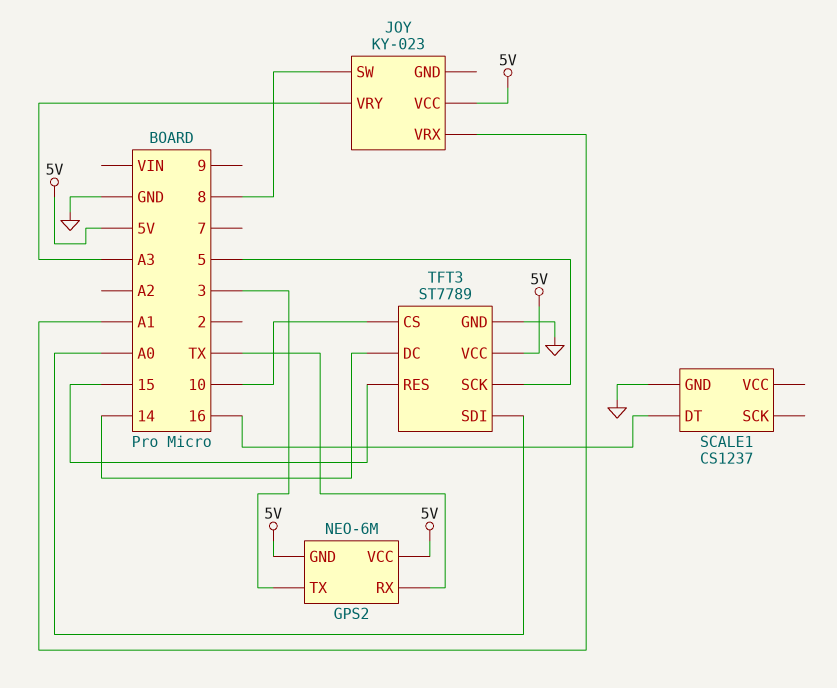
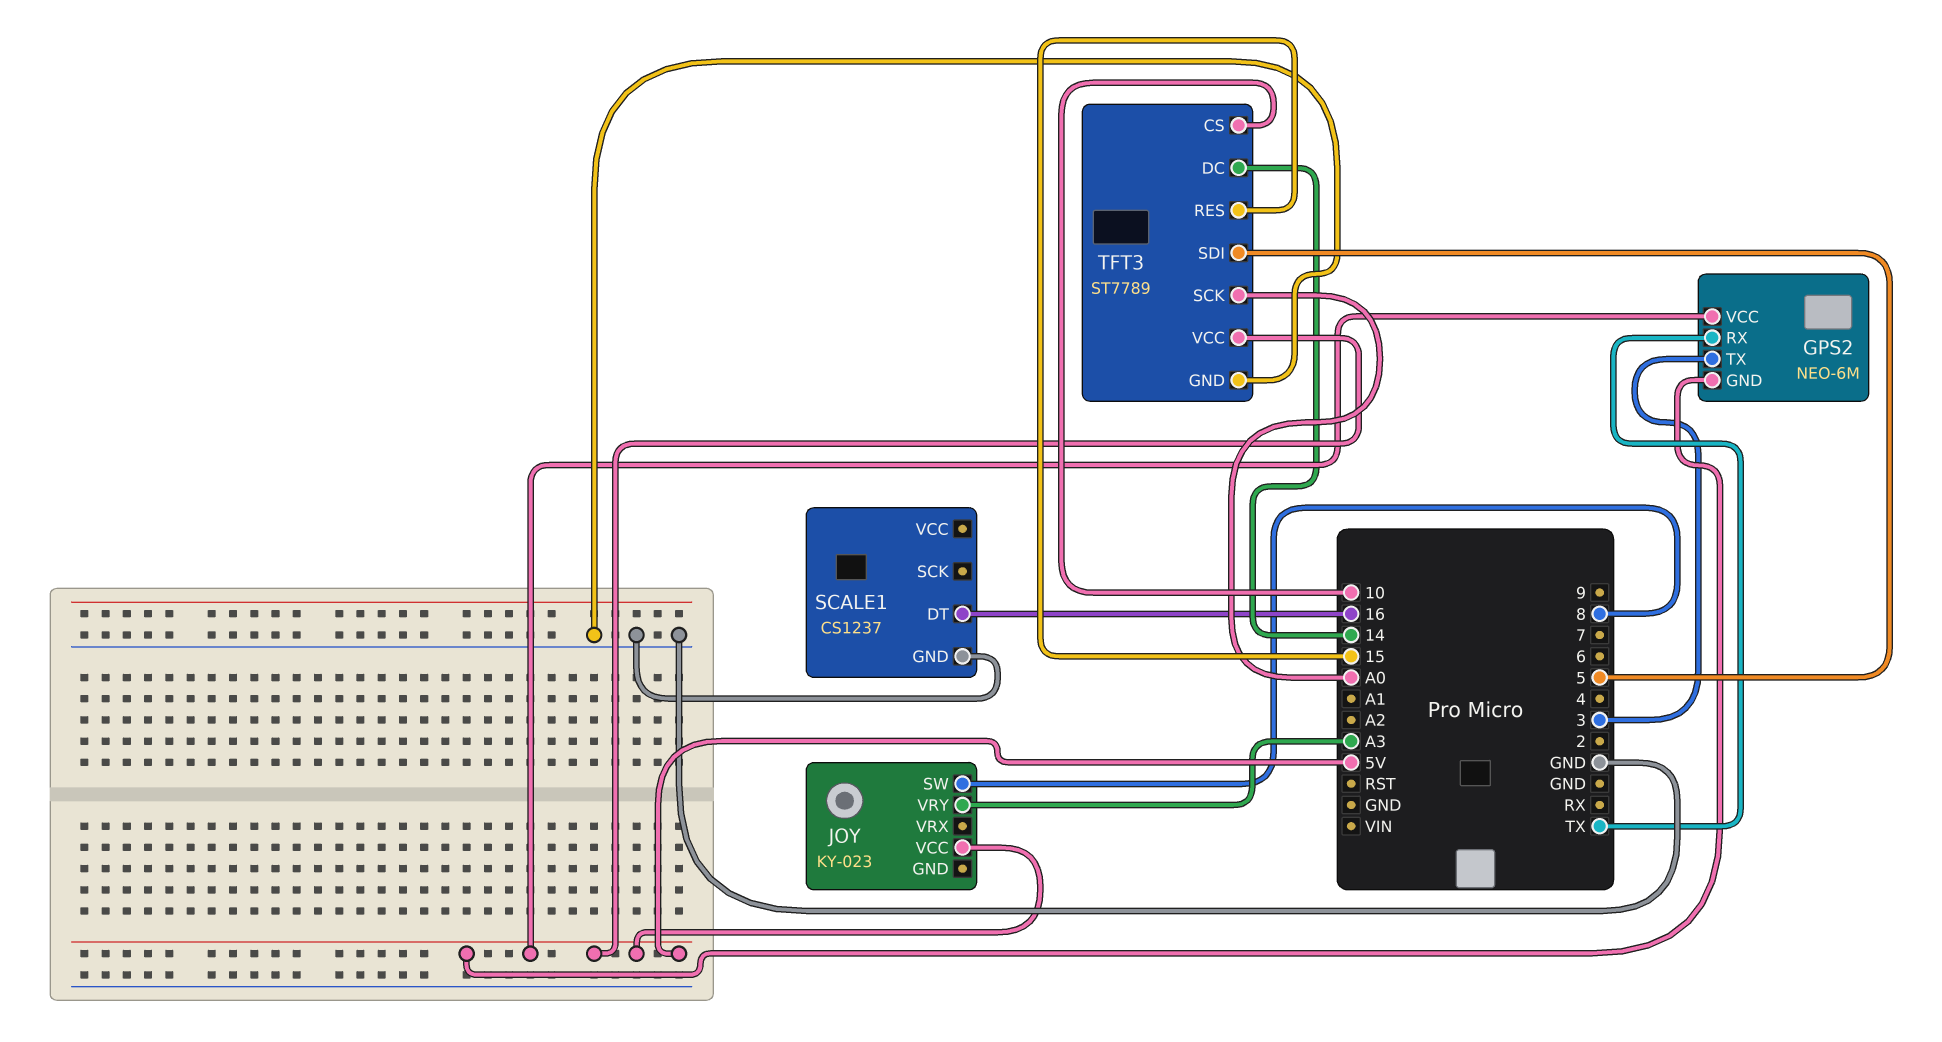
JOY pin VRX: A1 -> none
TFT3 pin SCK: 5 -> A0
TFT3 pin SDI: A0 -> 5

